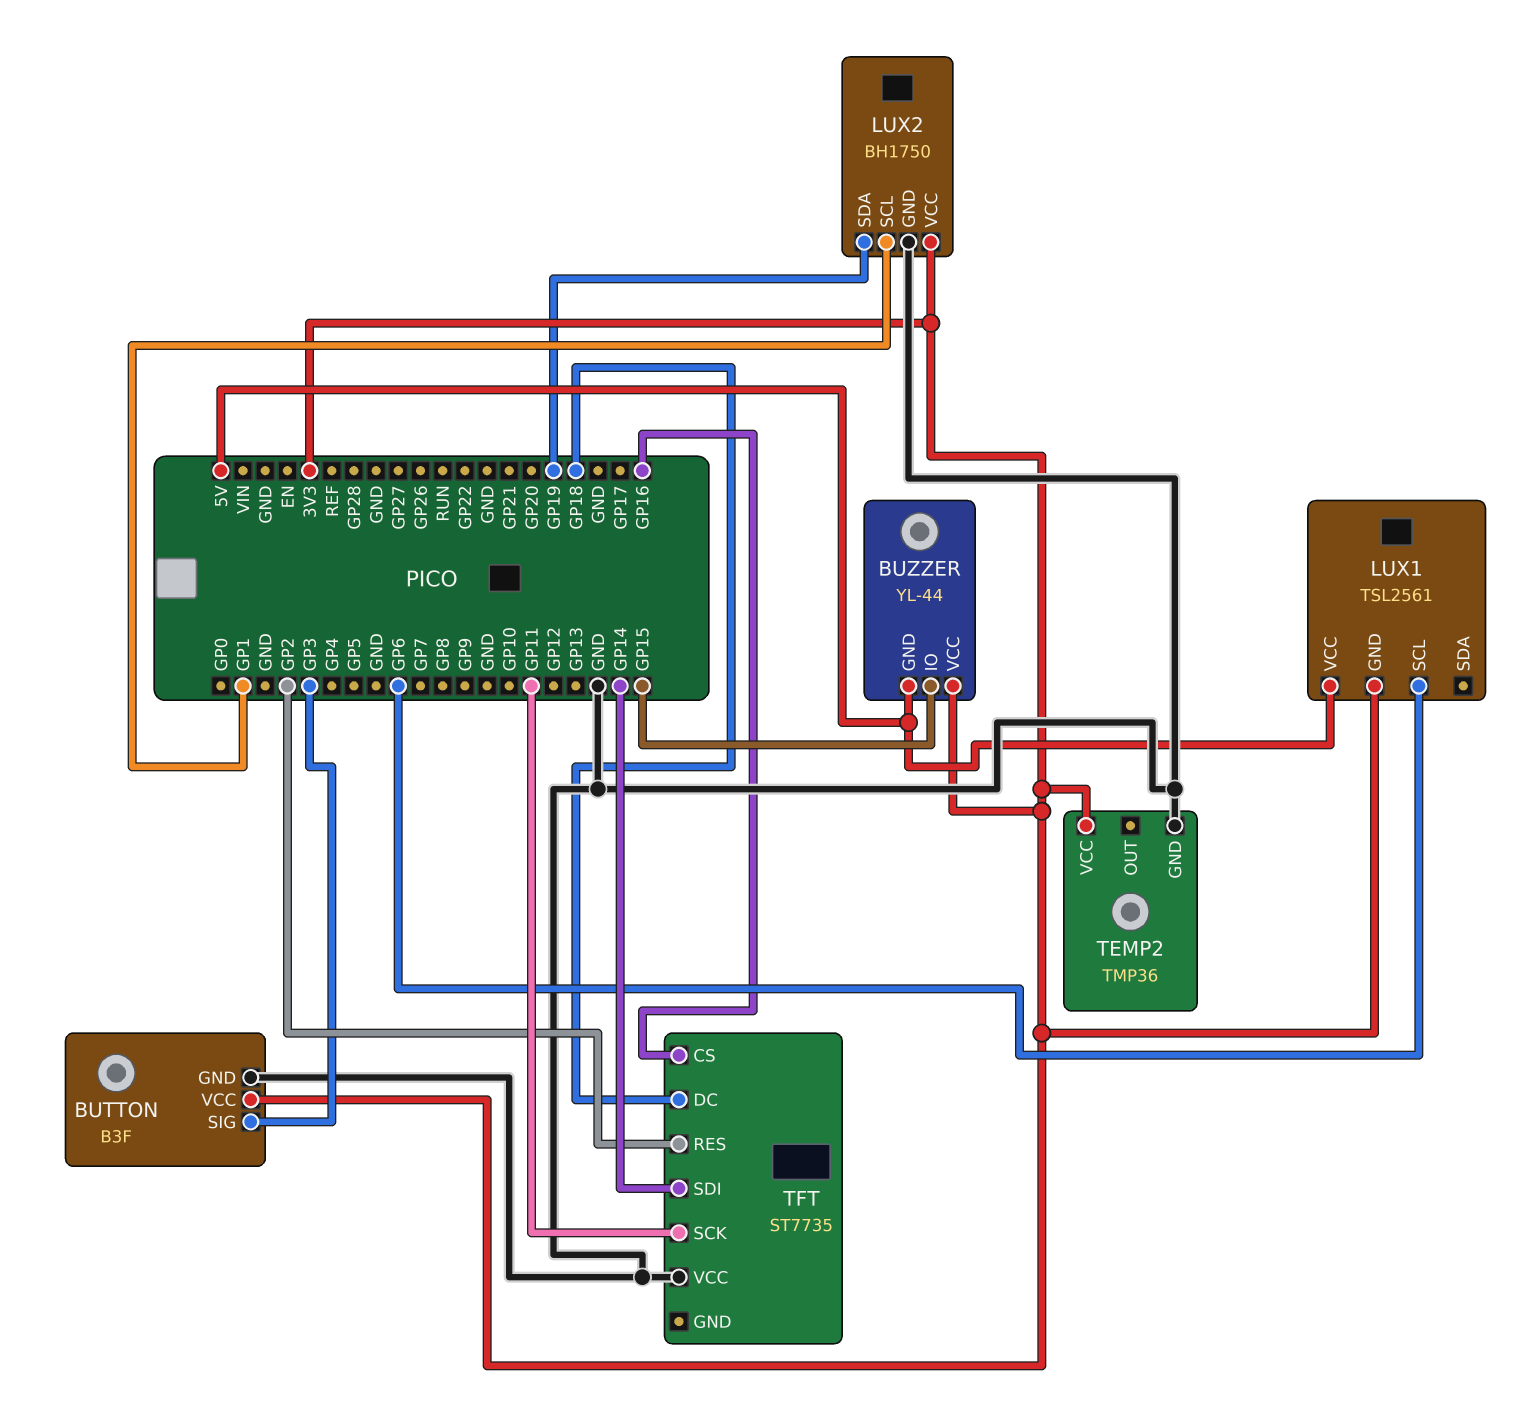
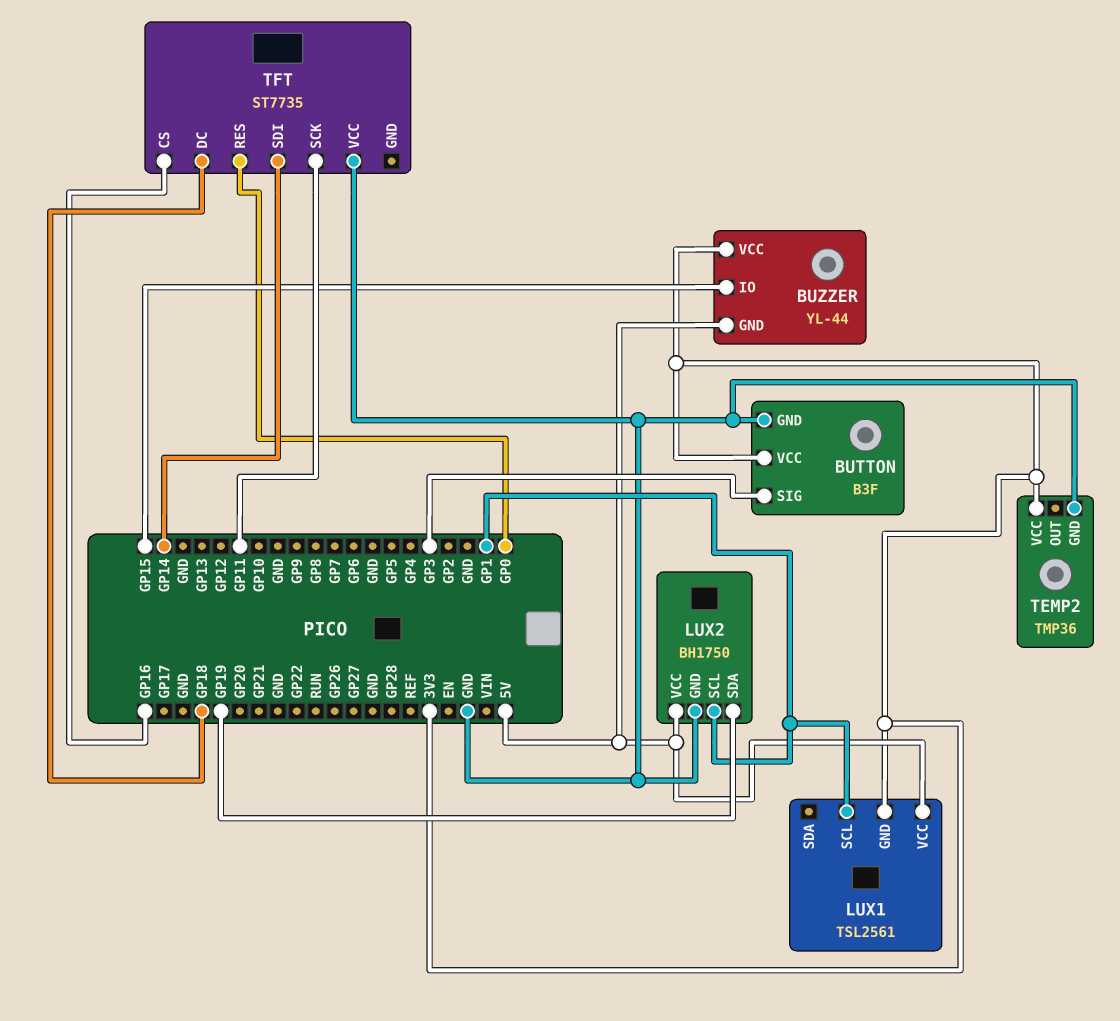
LUX1 pin SCL: GP6 -> GP1
LUX2 pin VCC: 3V3 -> 5V
TFT pin RES: GP2 -> GP0

